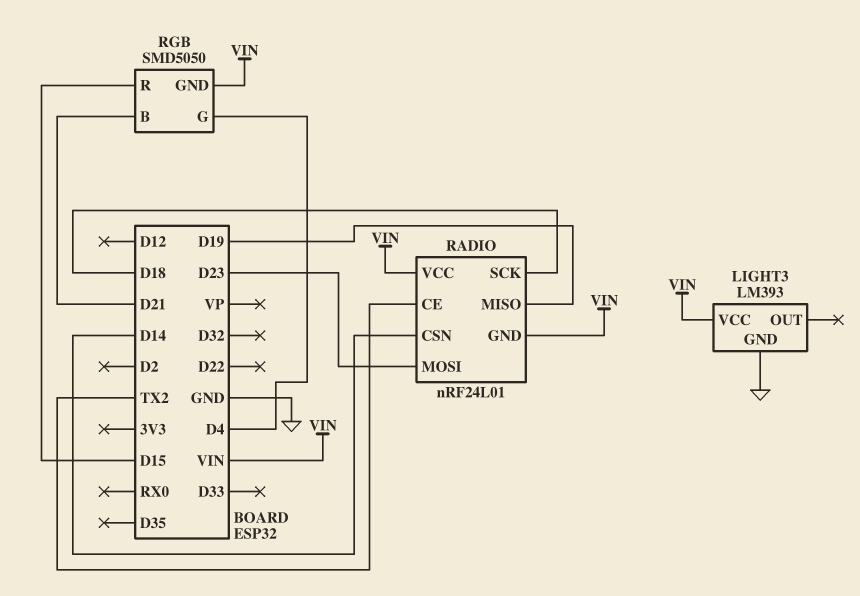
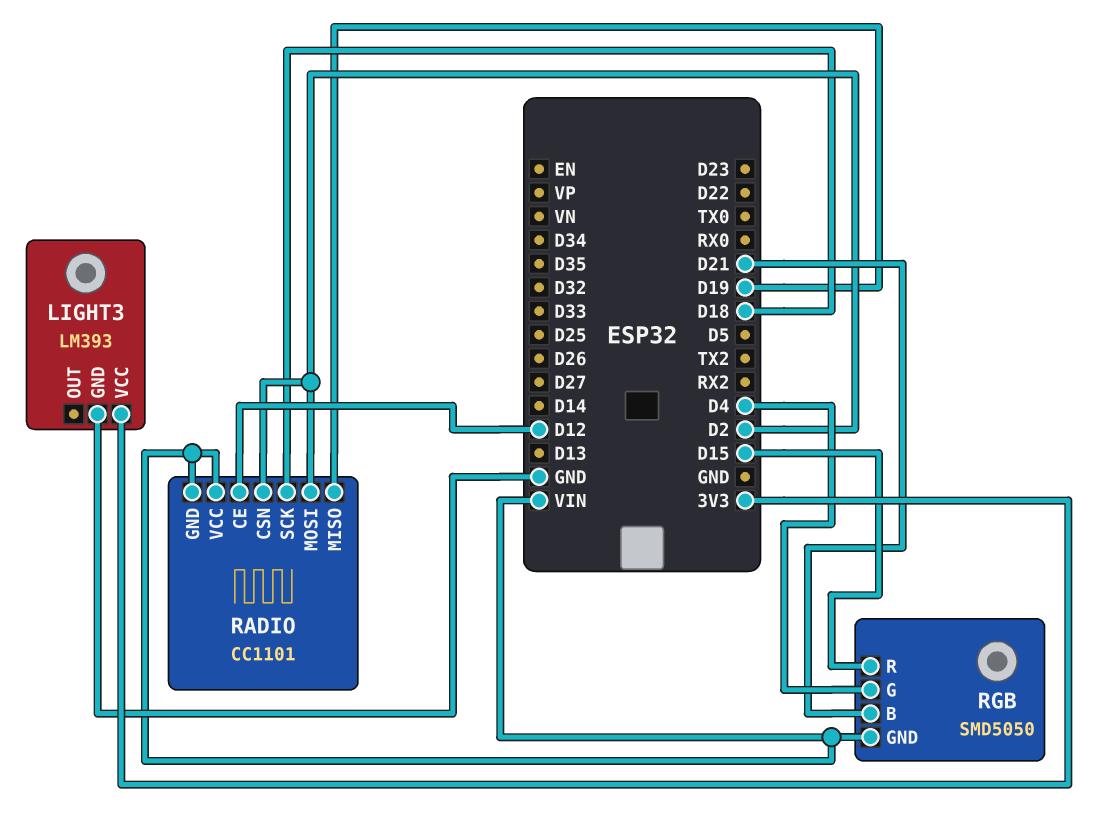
LIGHT3 pin VCC: VIN -> 3V3
RADIO: nRF24L01 -> CC1101
RADIO pin CE: TX2 -> D12
RADIO pin CSN: D14 -> D2
RADIO pin MOSI: D23 -> D2

